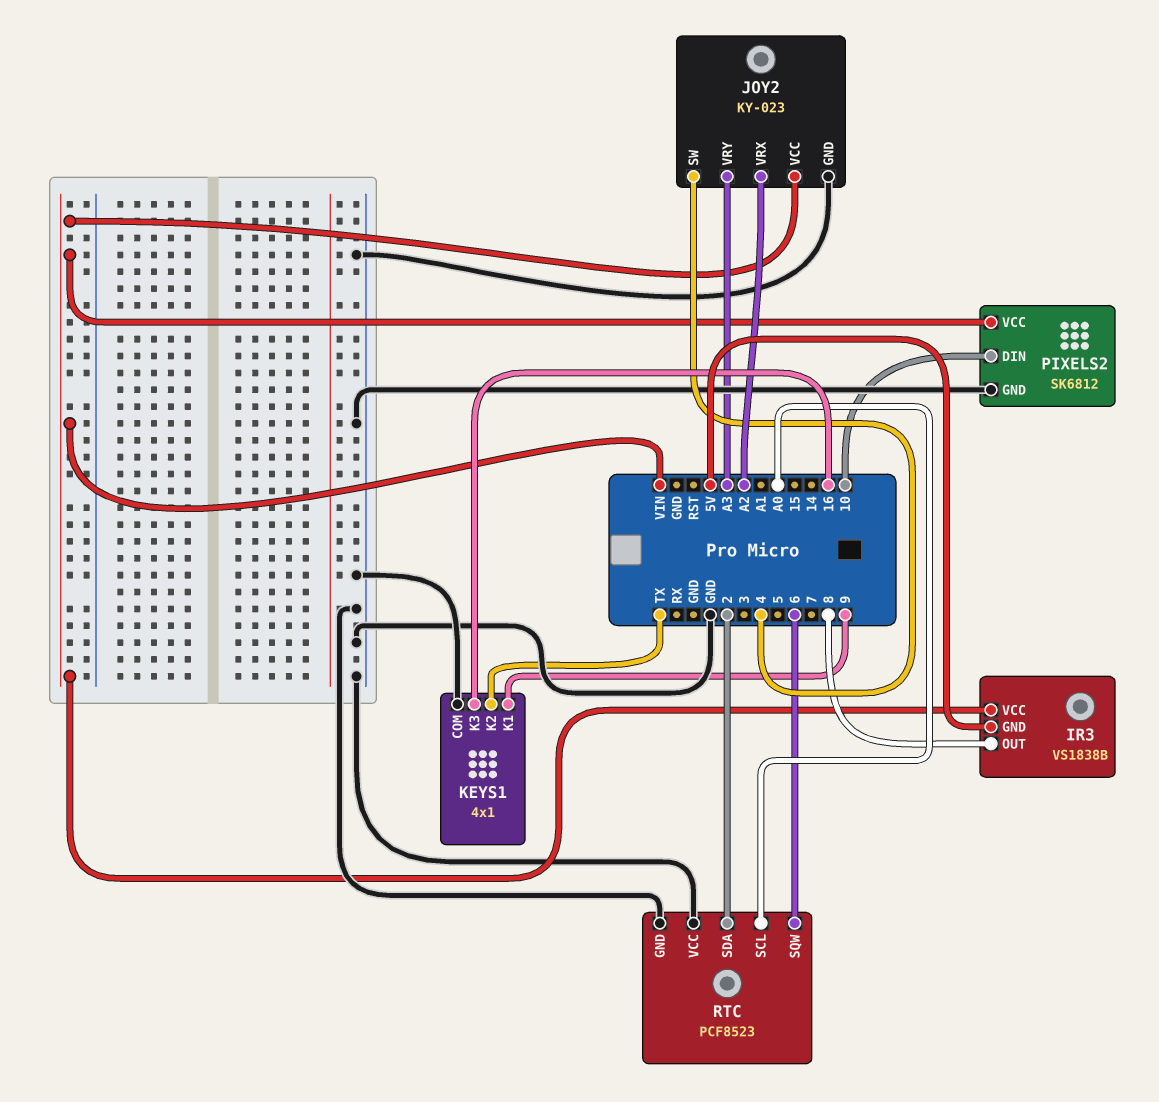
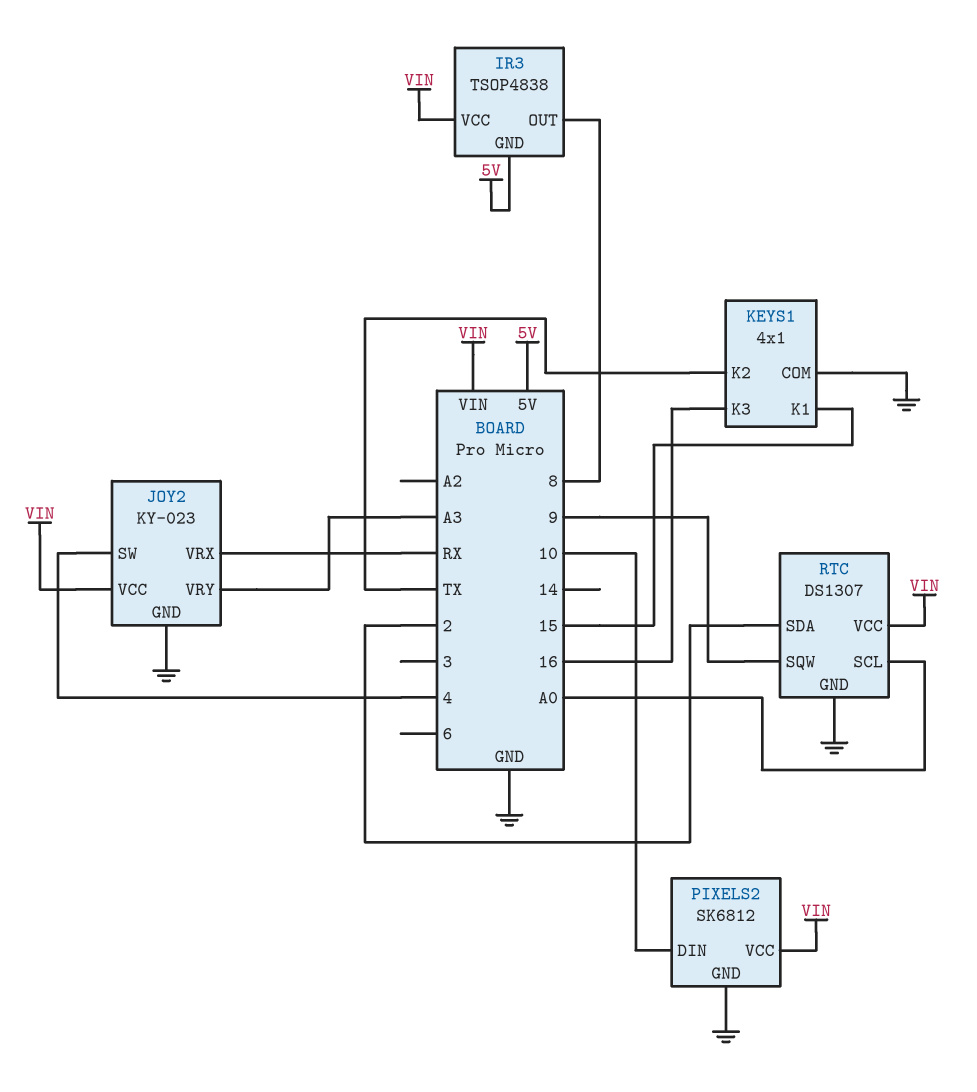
IR3: VS1838B -> TSOP4838
JOY2 pin VRX: A2 -> RX
KEYS1 pin K1: 9 -> 15
RTC: PCF8523 -> DS1307
RTC pin SQW: 6 -> 9
RTC pin VCC: GND -> VIN

